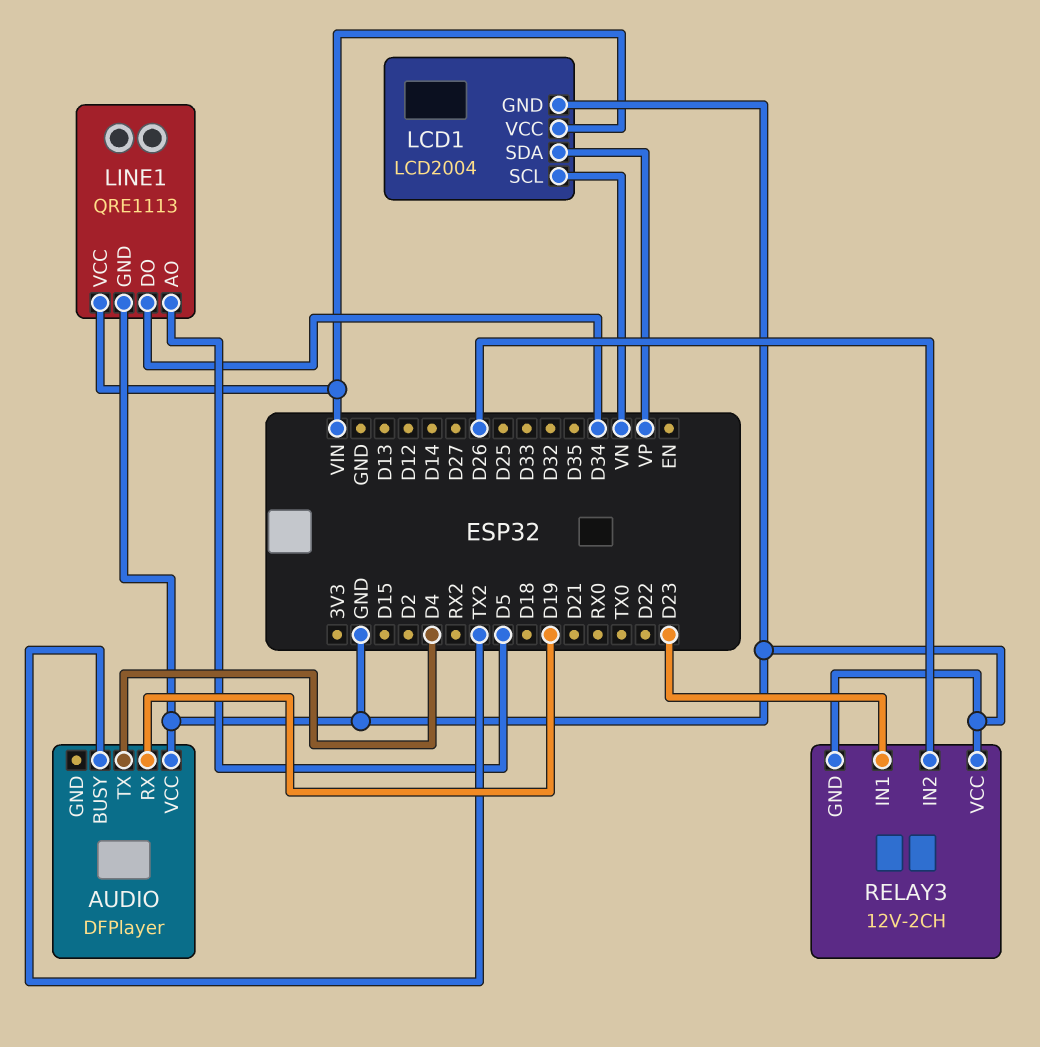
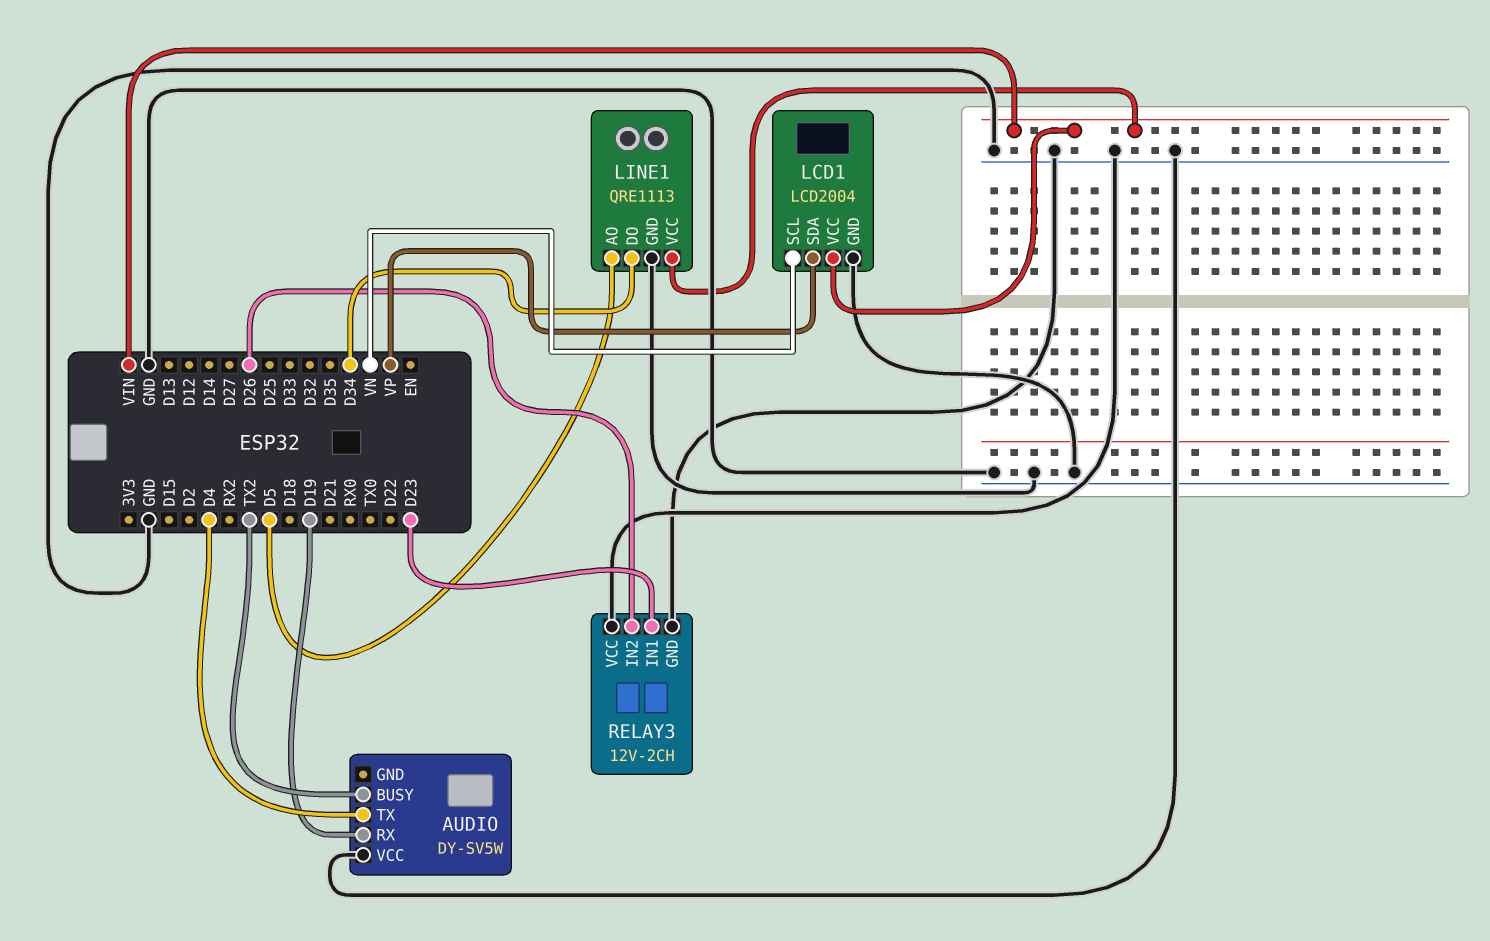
AUDIO: DFPlayer -> DY-SV5W

